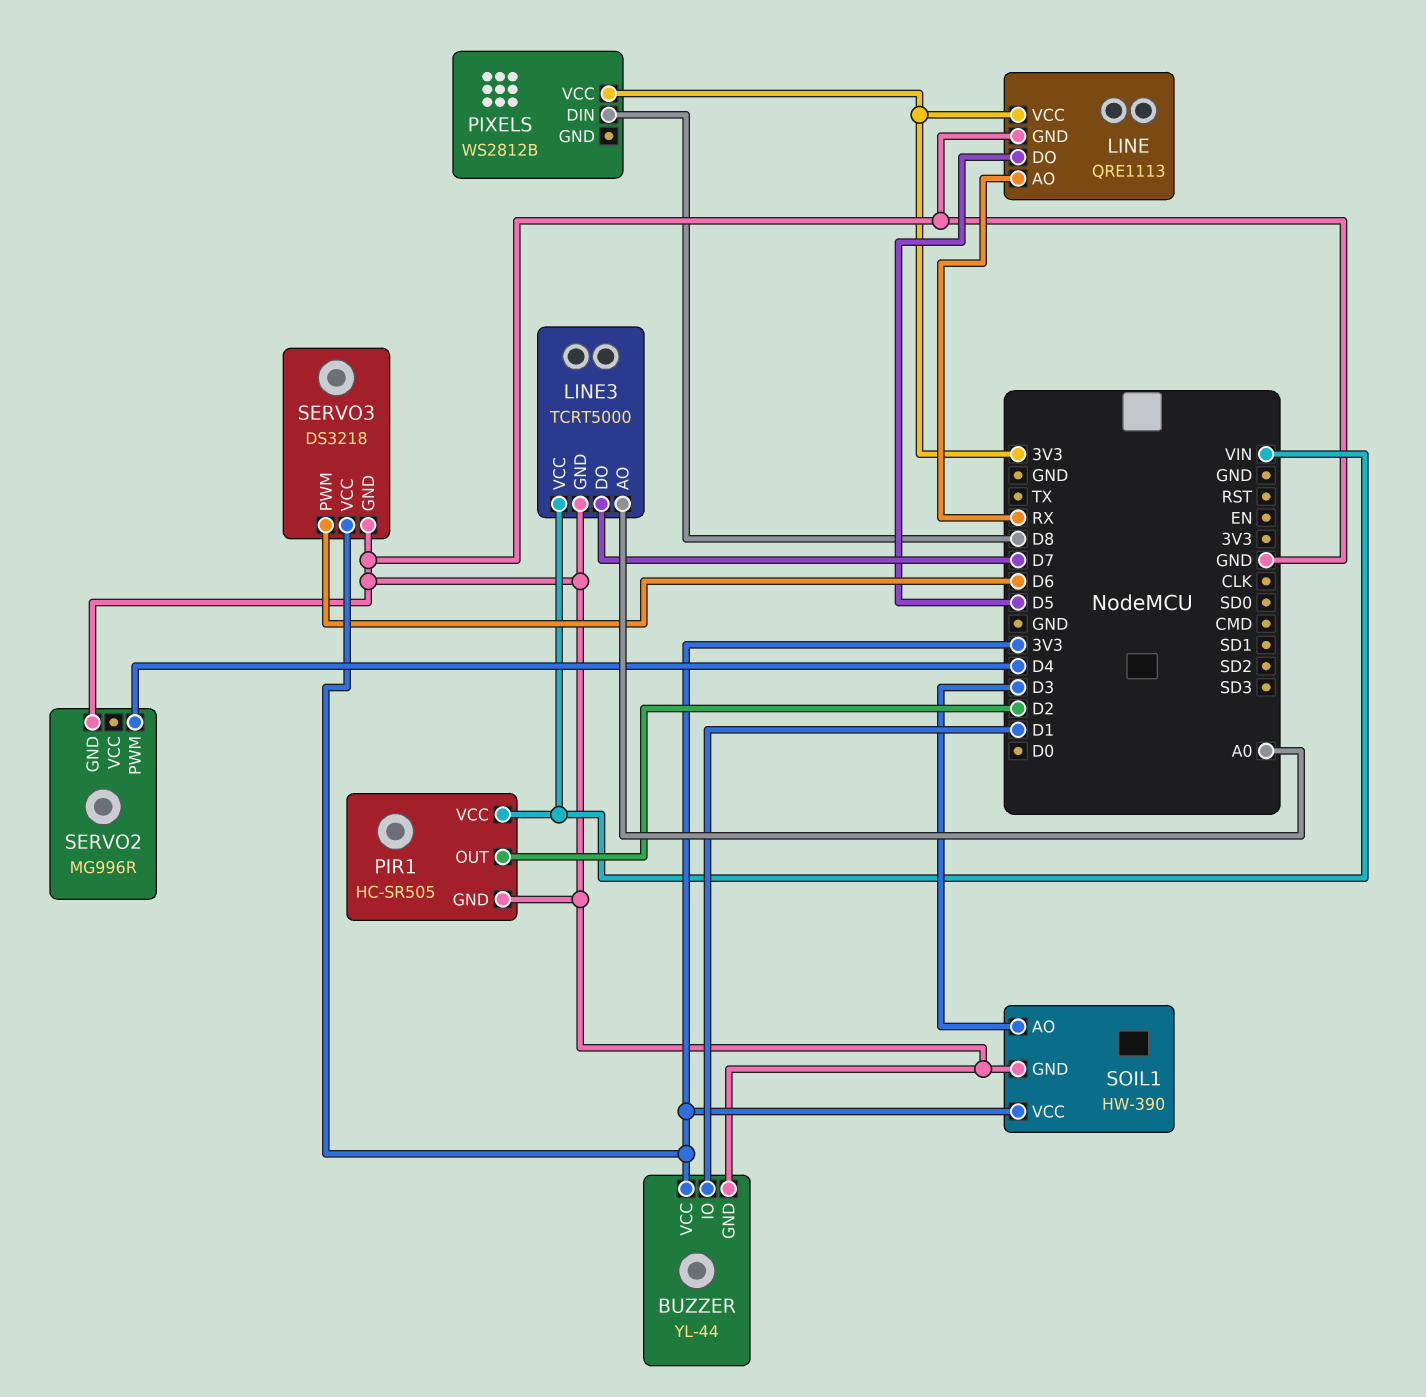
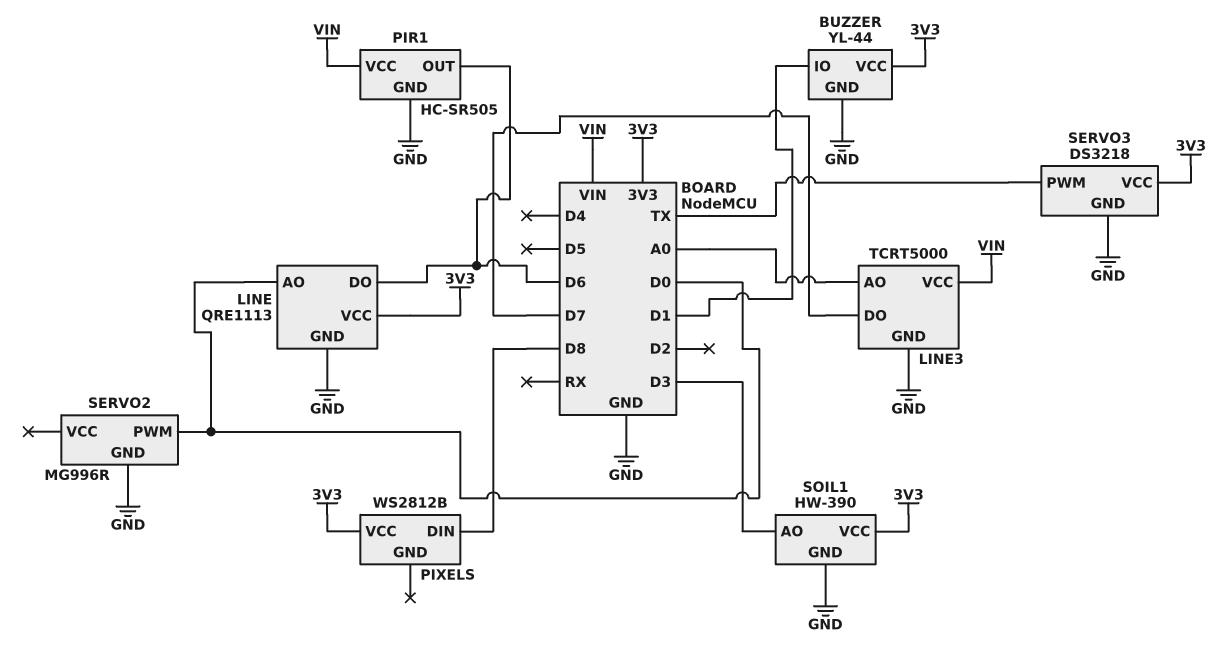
LINE pin AO: RX -> D0
LINE pin DO: D5 -> D6
PIR1 pin OUT: D2 -> D6
SERVO2 pin PWM: D4 -> D0
SERVO3 pin PWM: D6 -> TX

